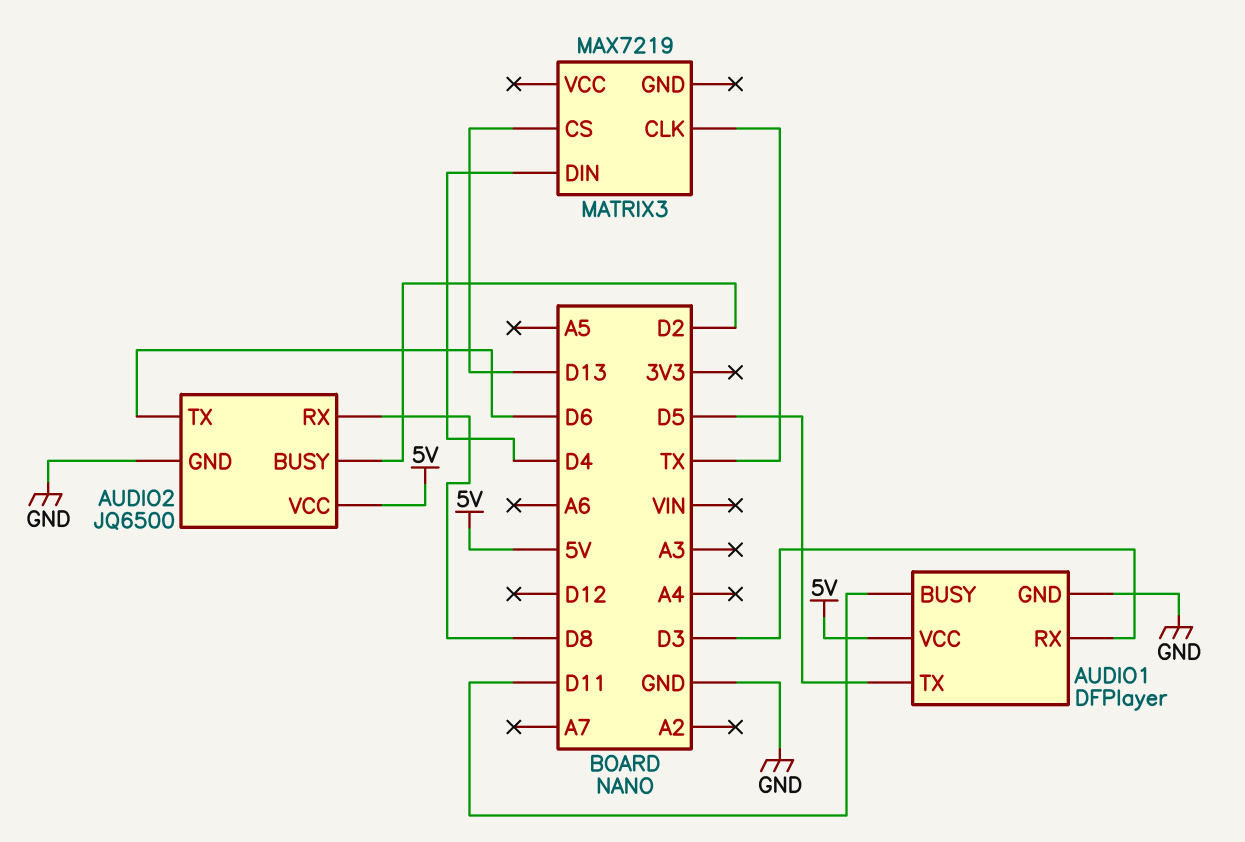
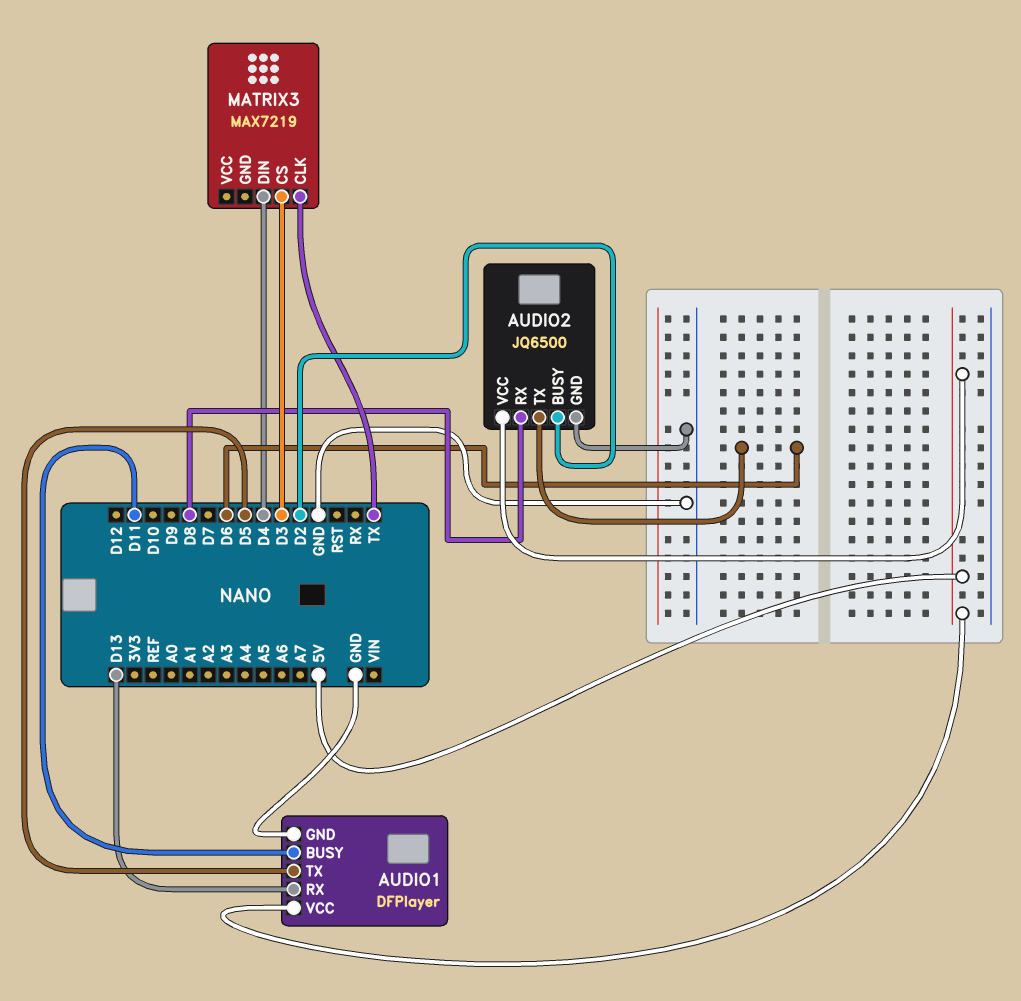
AUDIO1 pin RX: D3 -> D13
MATRIX3 pin CS: D13 -> D3

